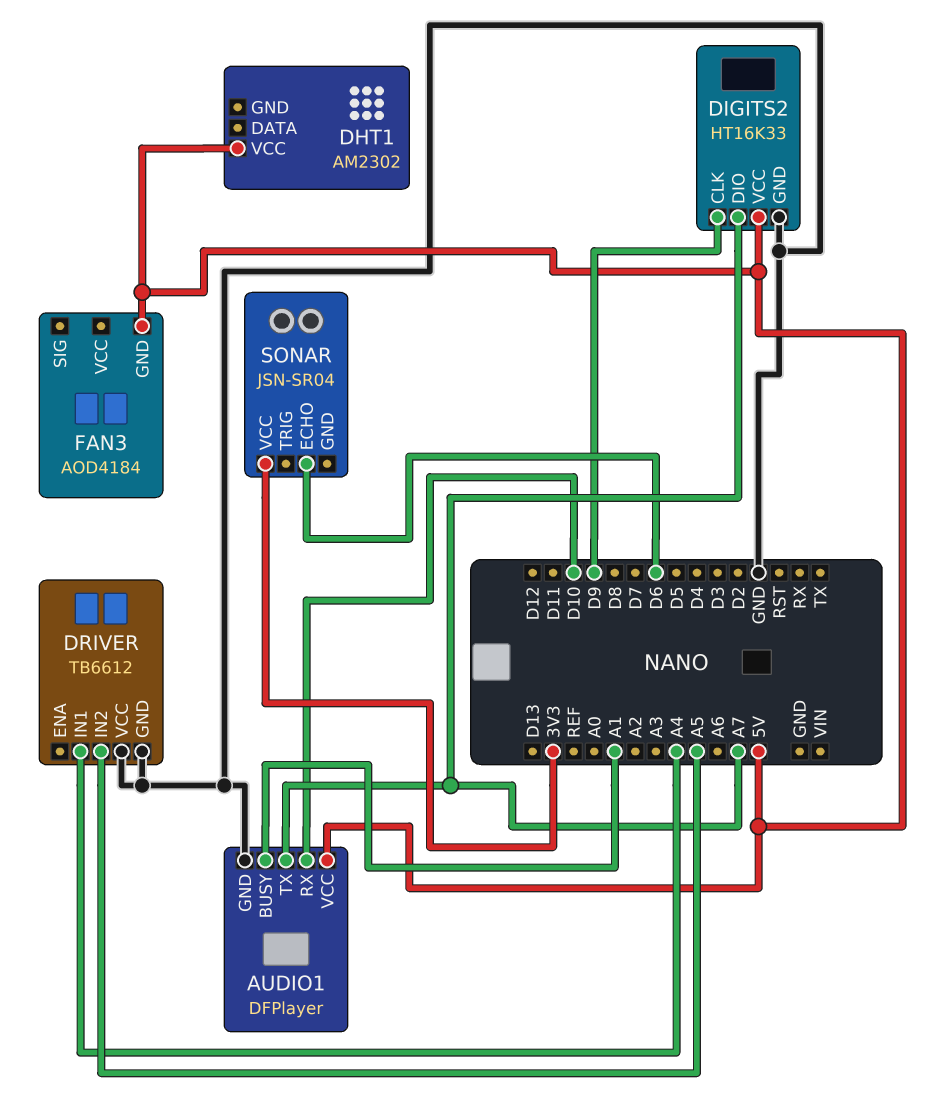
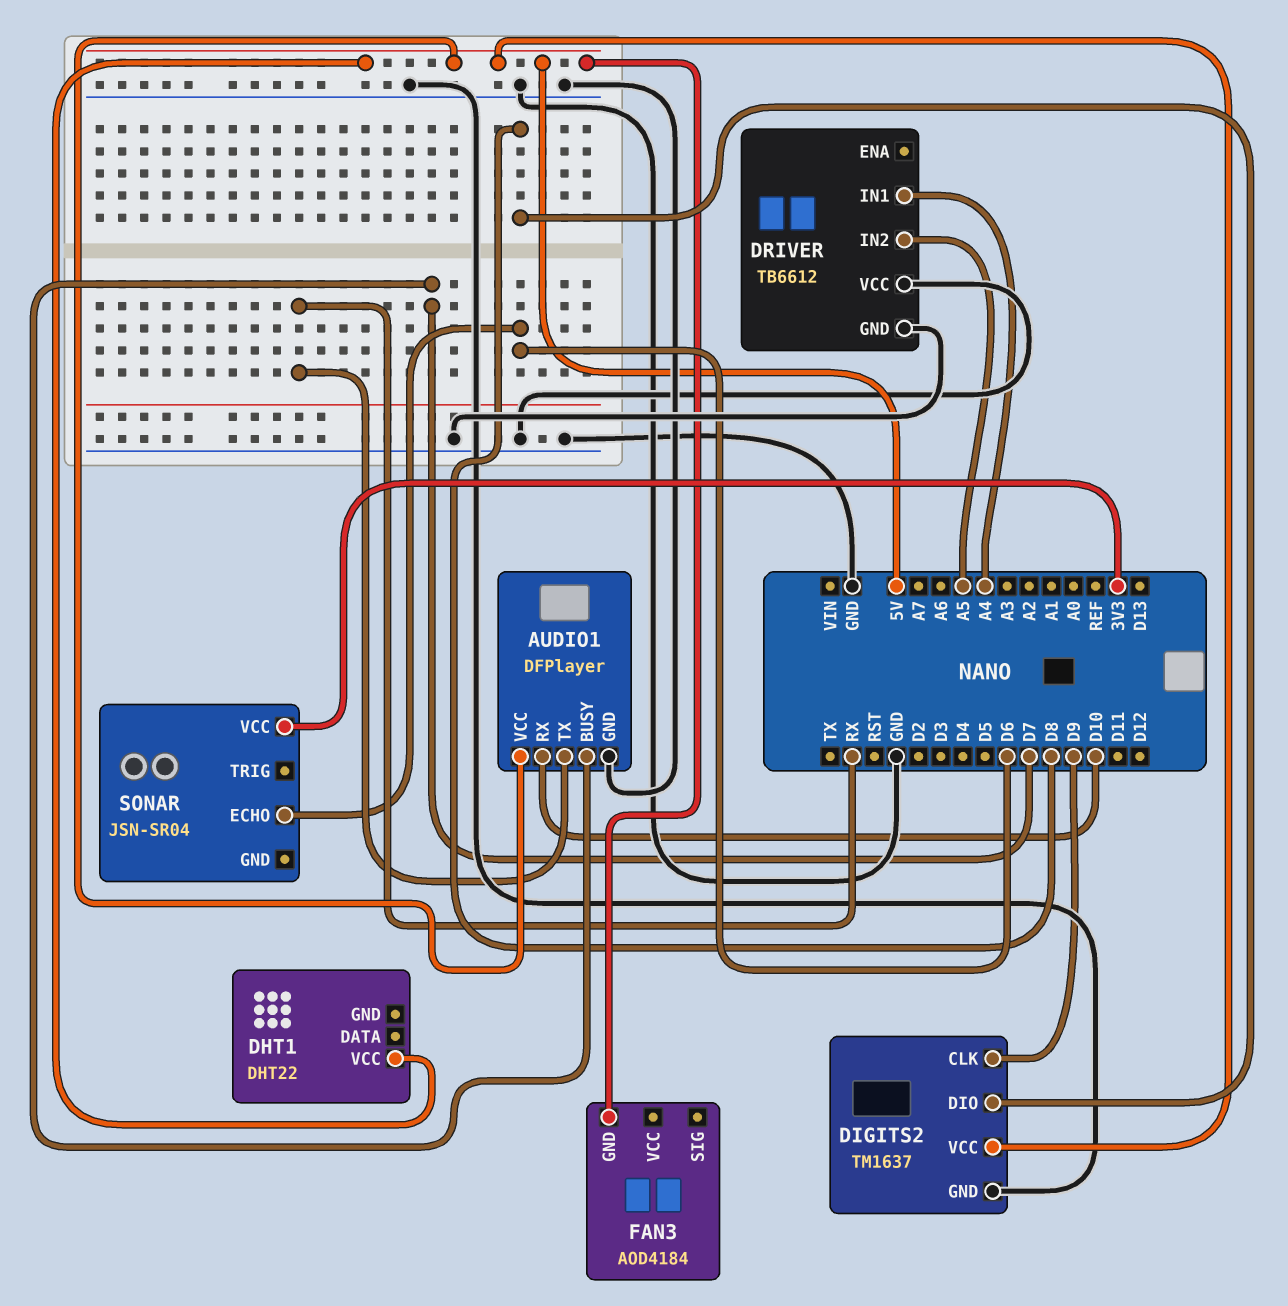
AUDIO1 pin BUSY: A1 -> D7
AUDIO1 pin TX: A7 -> RX
DHT1: AM2302 -> DHT22
DIGITS2: HT16K33 -> TM1637
DIGITS2 pin DIO: A7 -> D8

